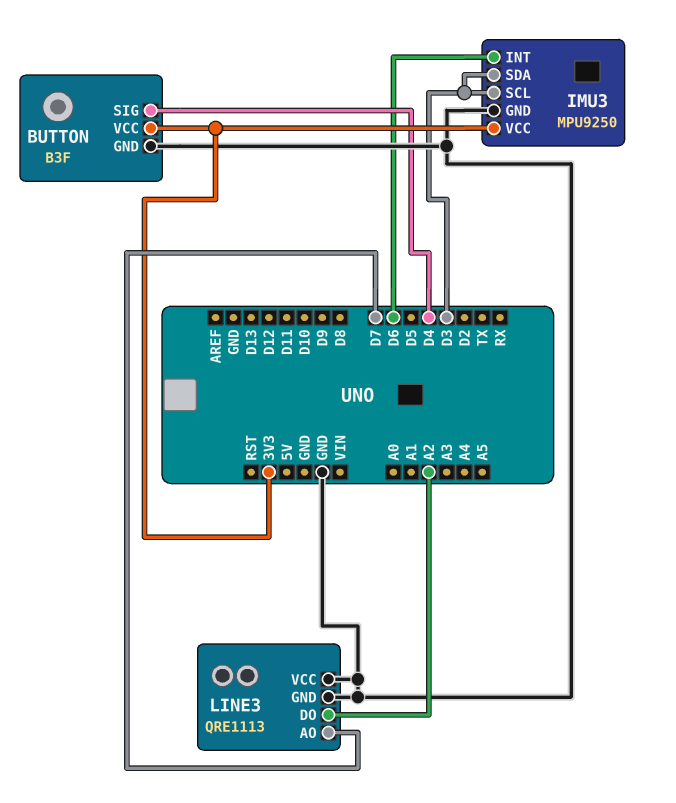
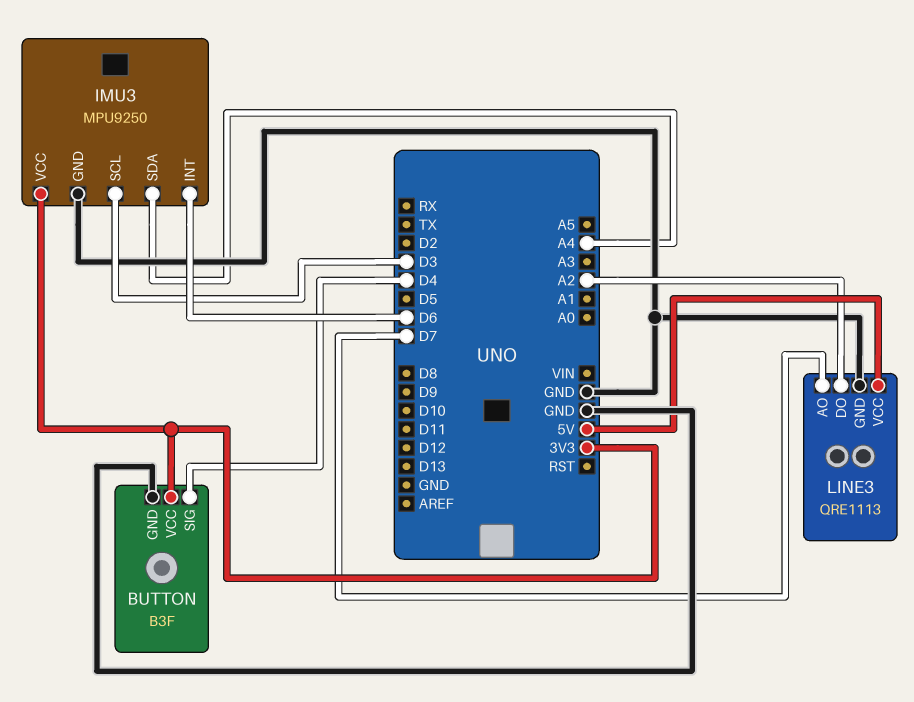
IMU3 pin SDA: D3 -> A4
LINE3 pin VCC: GND -> 5V

